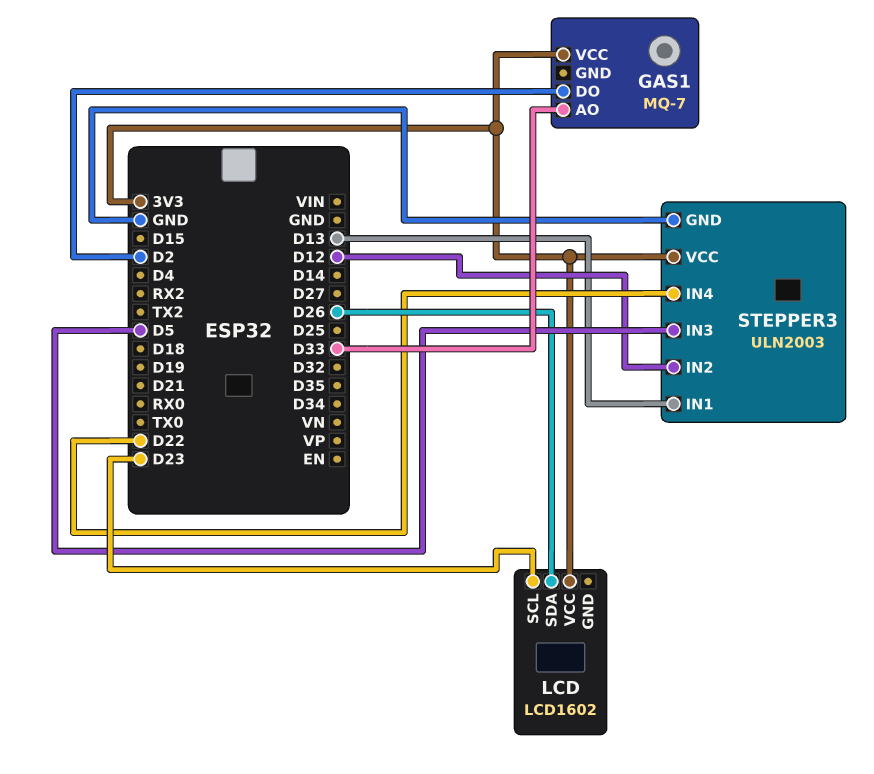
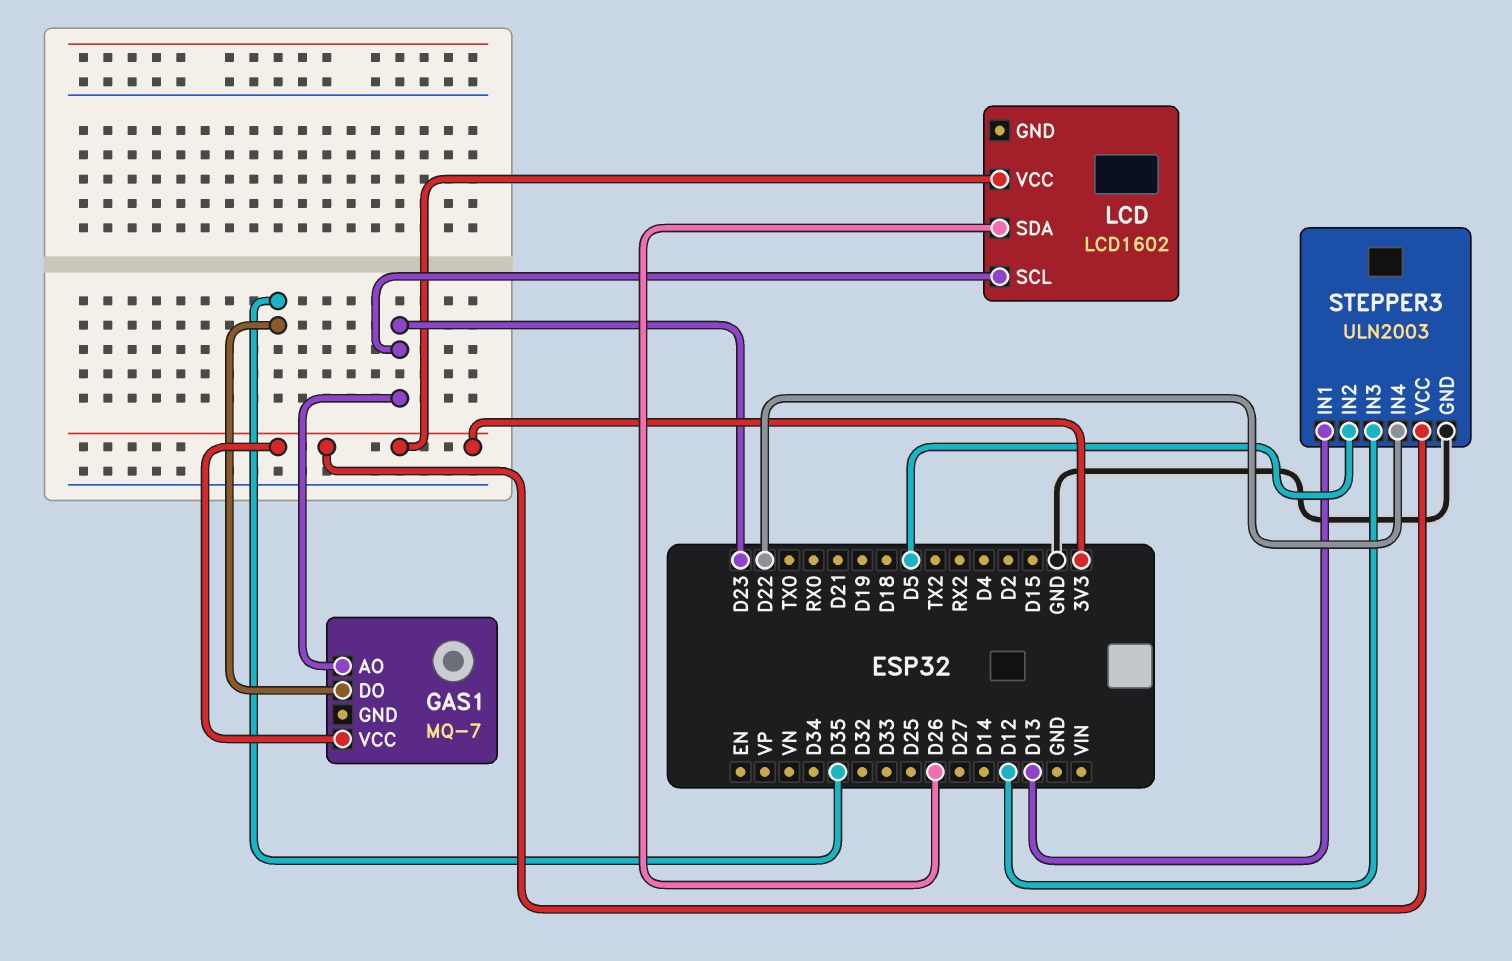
GAS1 pin AO: D33 -> D23
GAS1 pin DO: D2 -> D35
STEPPER3 pin IN2: D12 -> D5
STEPPER3 pin IN3: D5 -> D12

